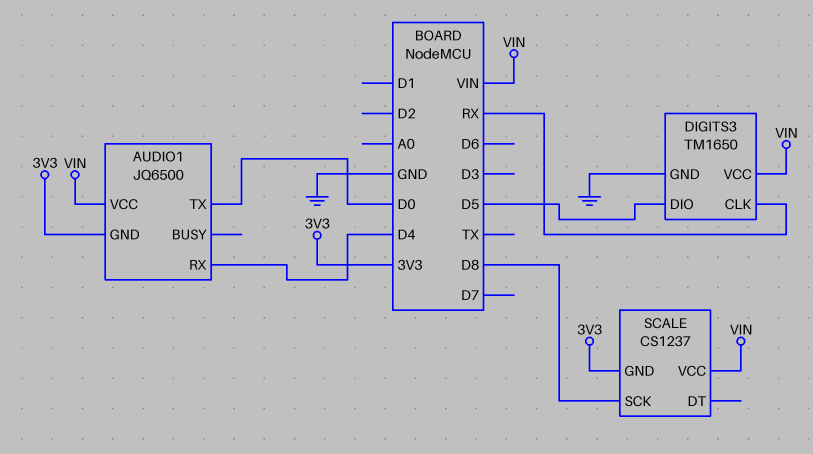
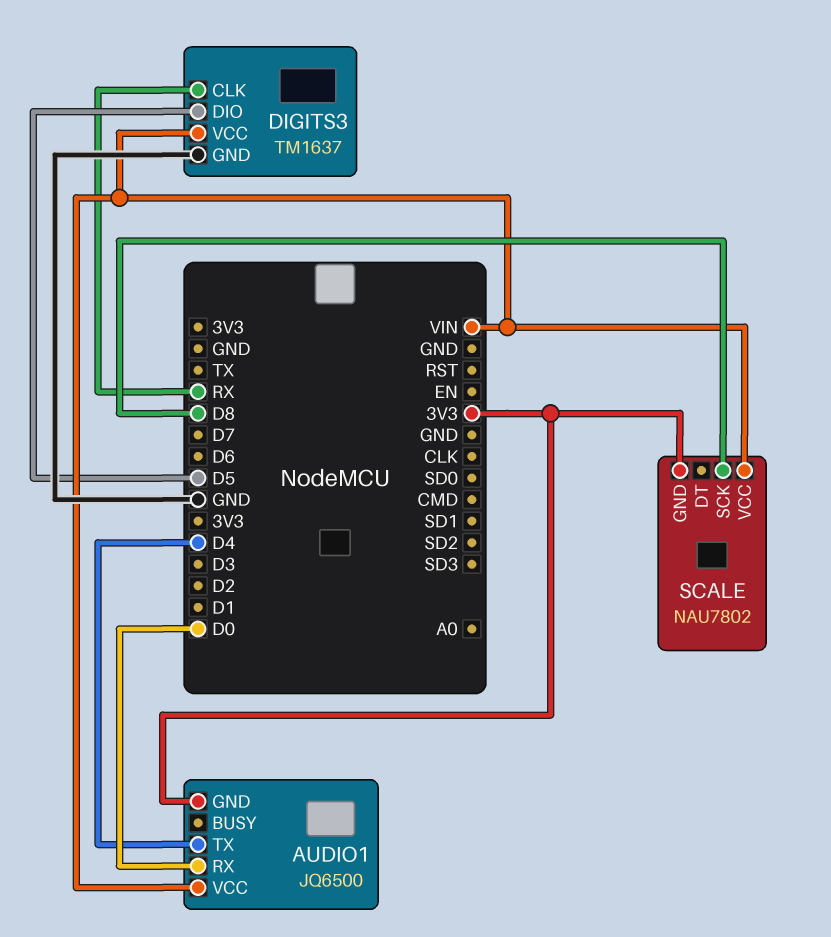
AUDIO1 pin RX: D4 -> D0
AUDIO1 pin TX: D0 -> D4
DIGITS3: TM1650 -> TM1637
SCALE: CS1237 -> NAU7802

